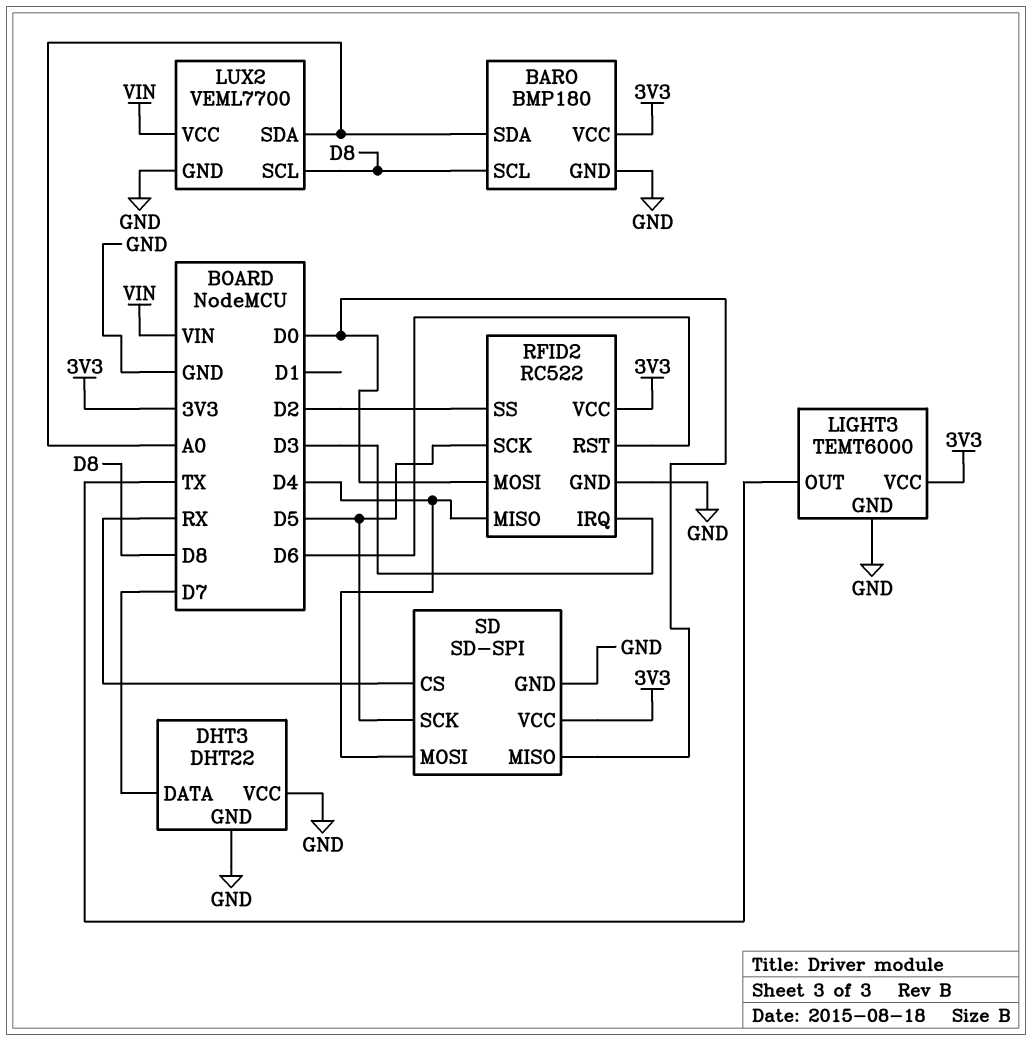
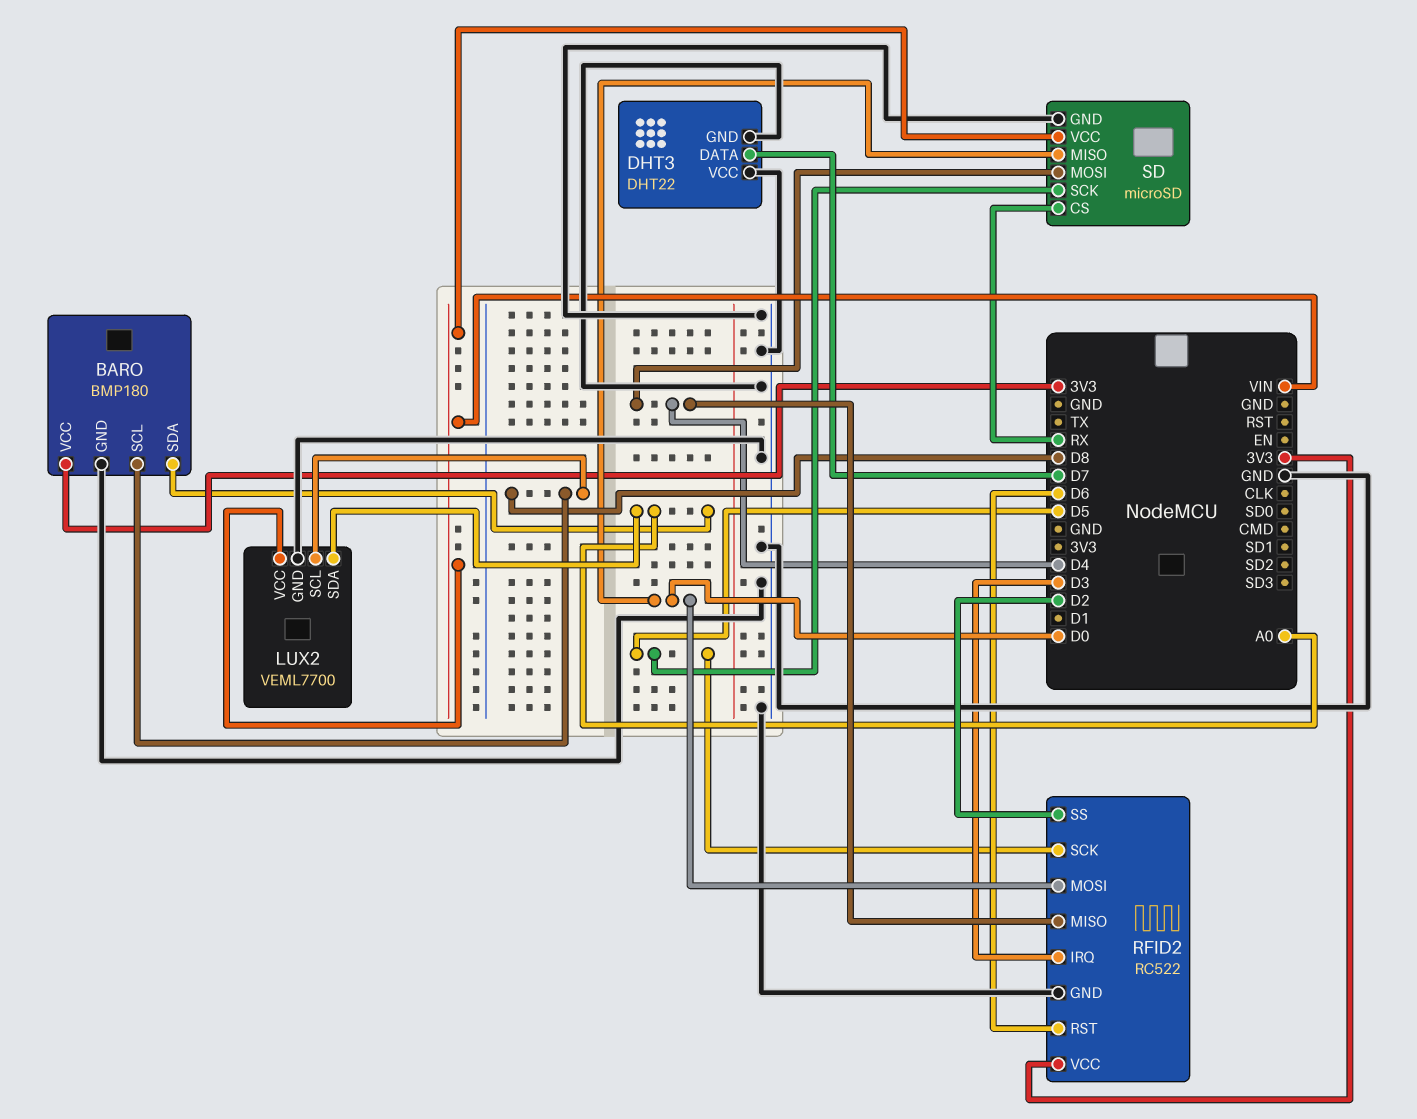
LIGHT3: TEMT6000 -> none
LIGHT3 pin GND: GND -> none
LIGHT3 pin OUT: TX -> none
LIGHT3 pin VCC: 3V3 -> none
SD: SD-SPI -> microSD
SD pin VCC: 3V3 -> VIN

